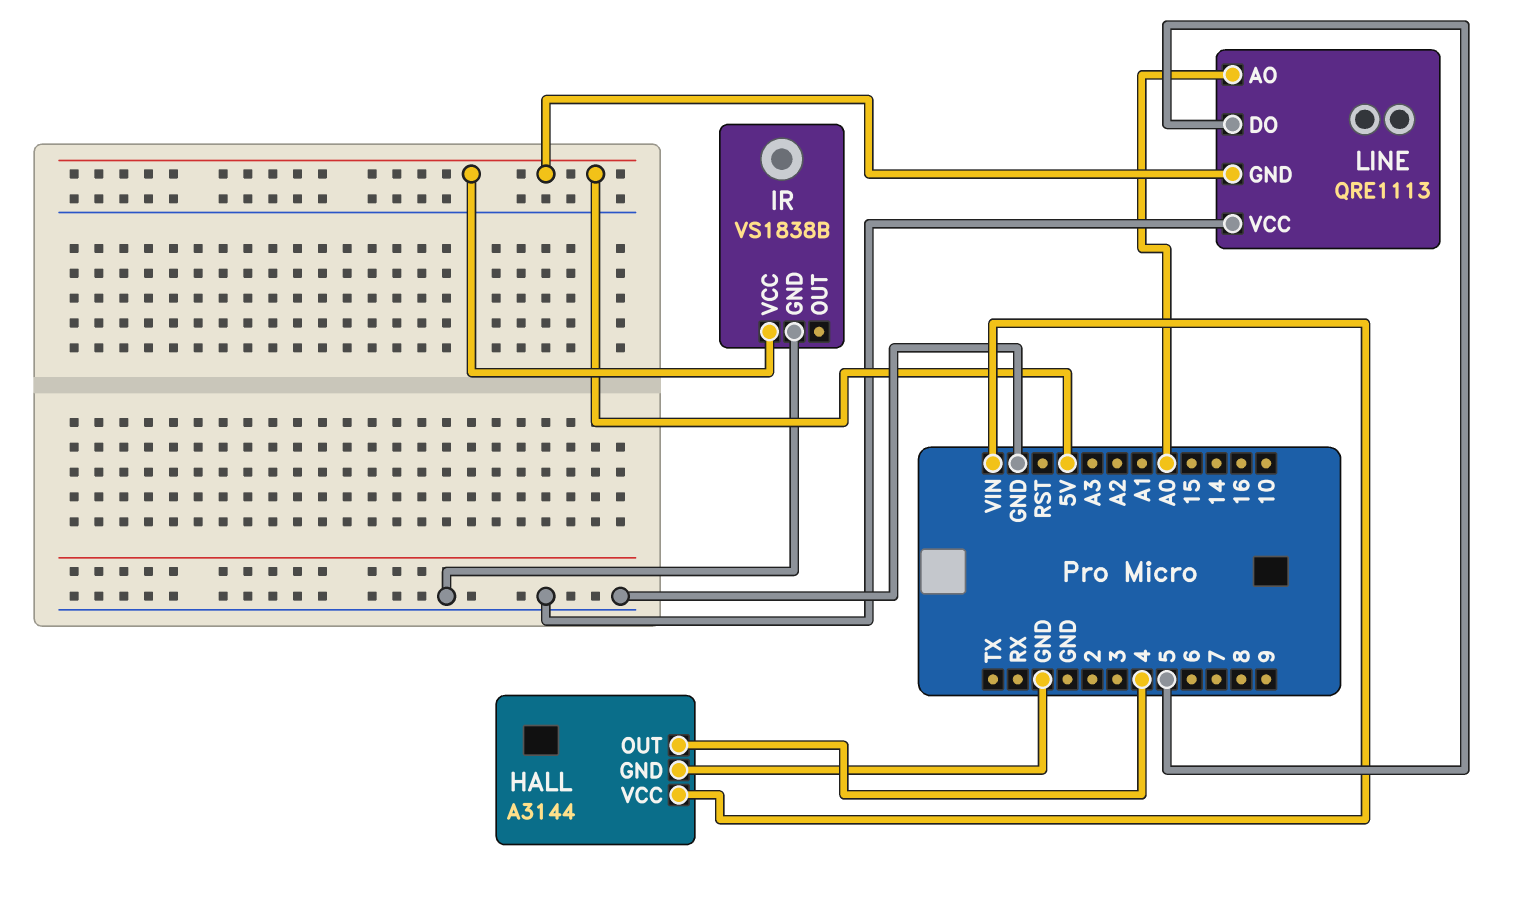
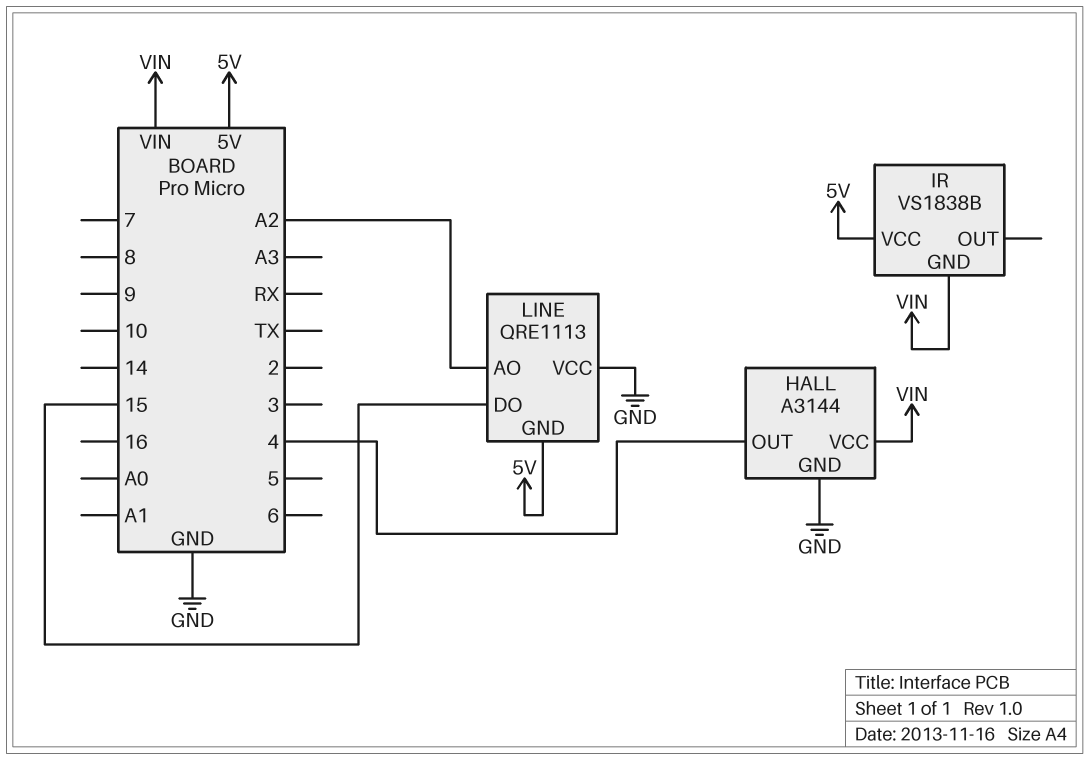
IR pin GND: GND -> VIN
LINE pin AO: A0 -> A2
LINE pin DO: 5 -> 15

